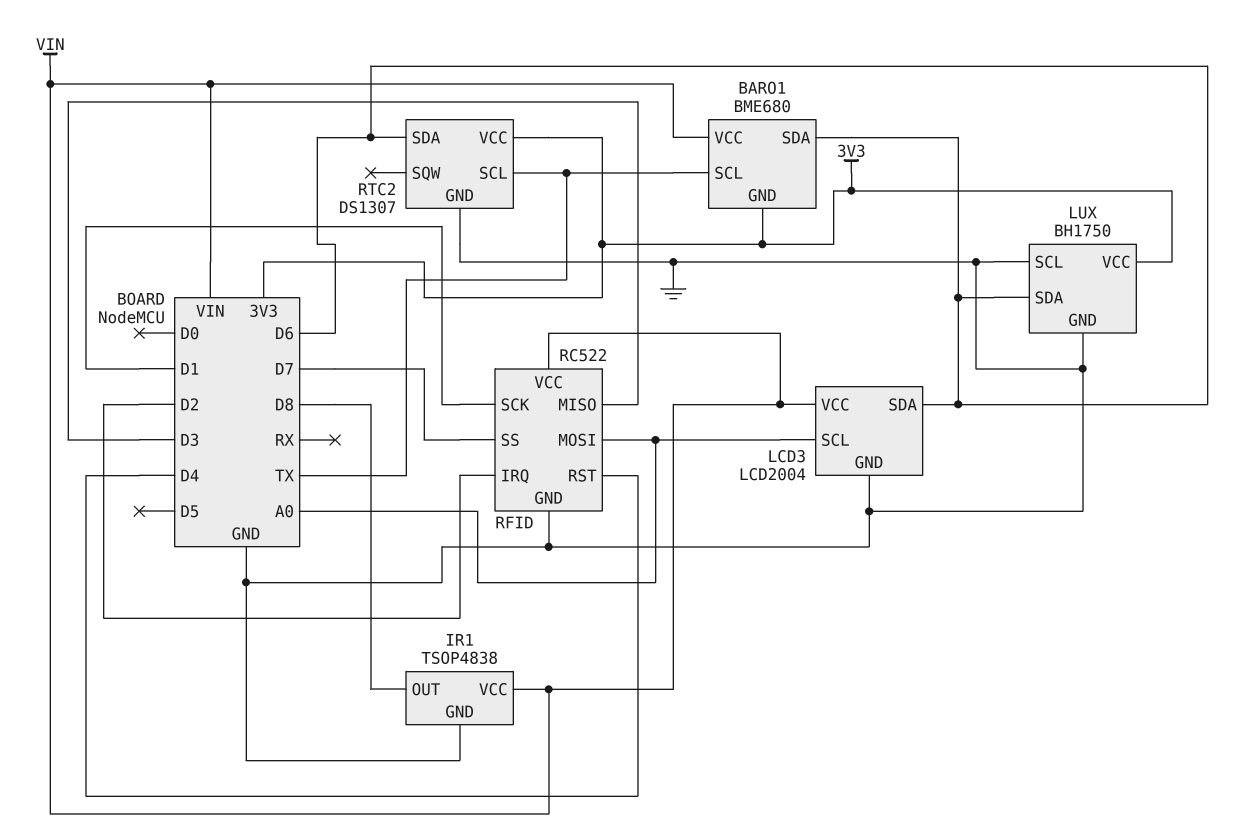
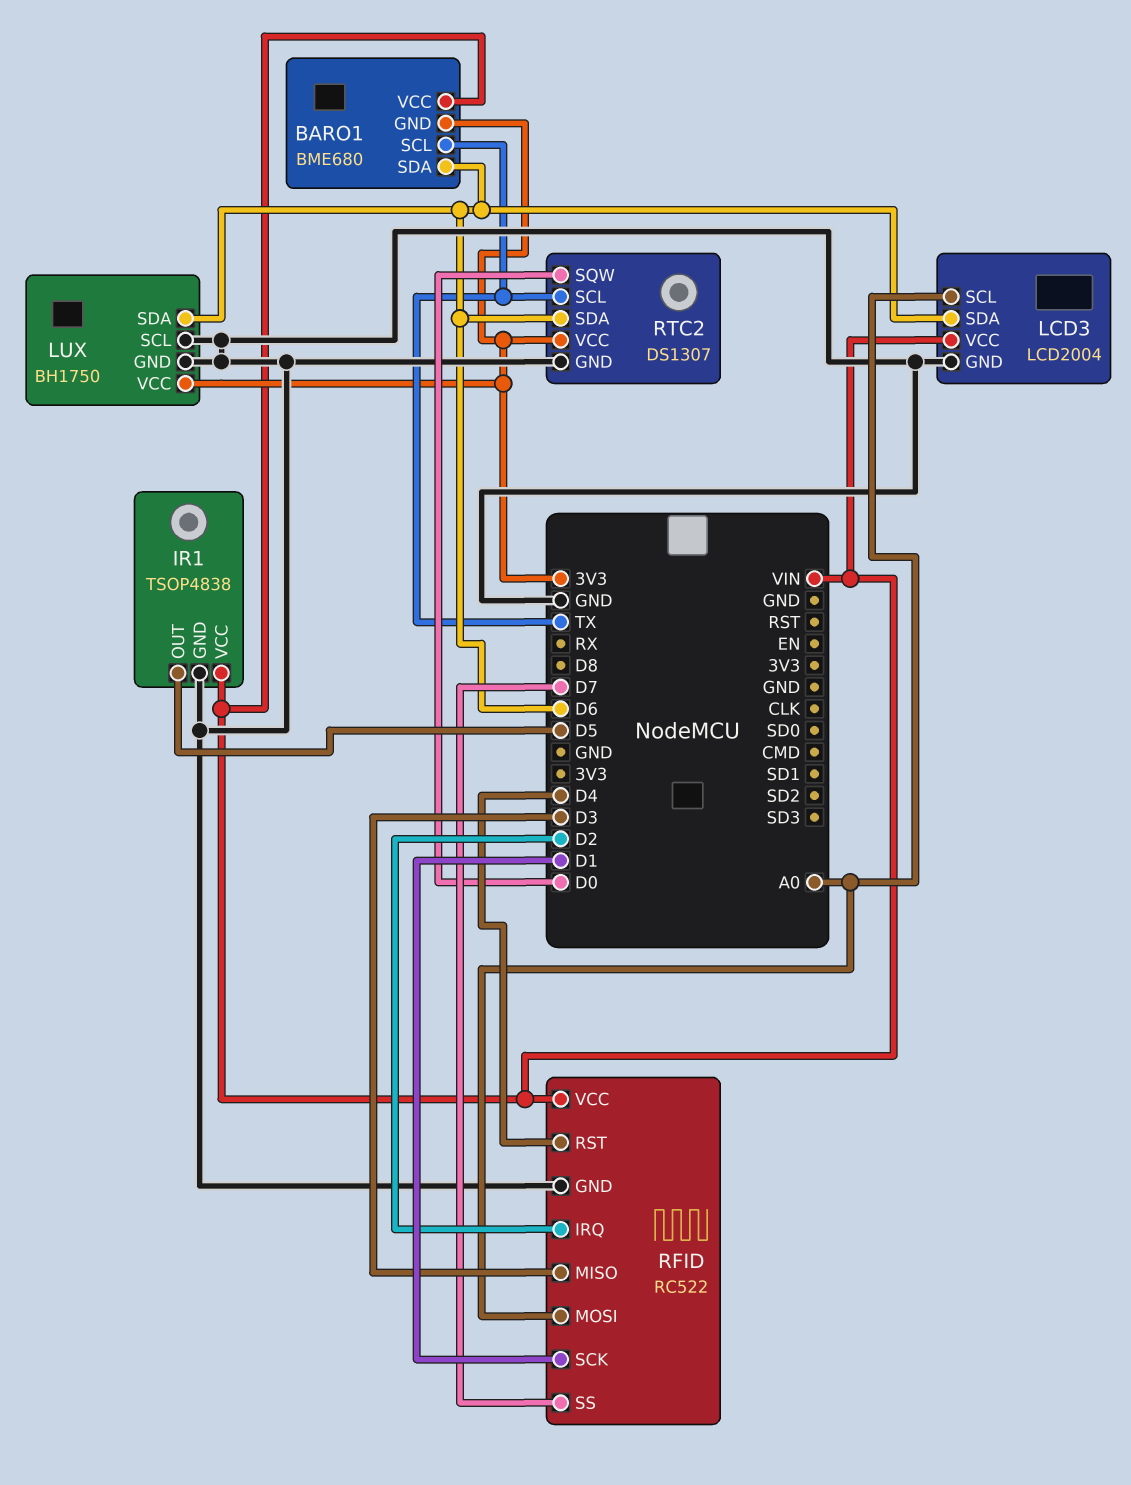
IR1 pin OUT: D8 -> D5
RTC2 pin SQW: none -> D0

